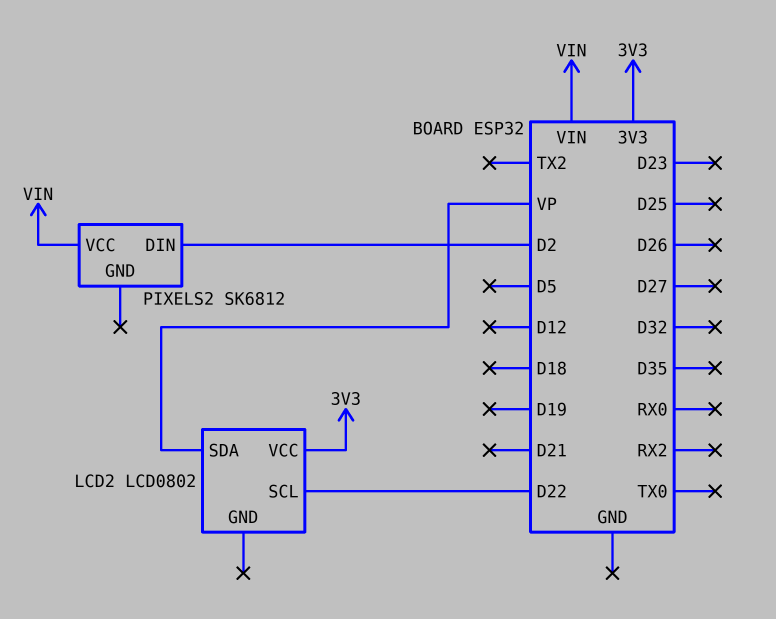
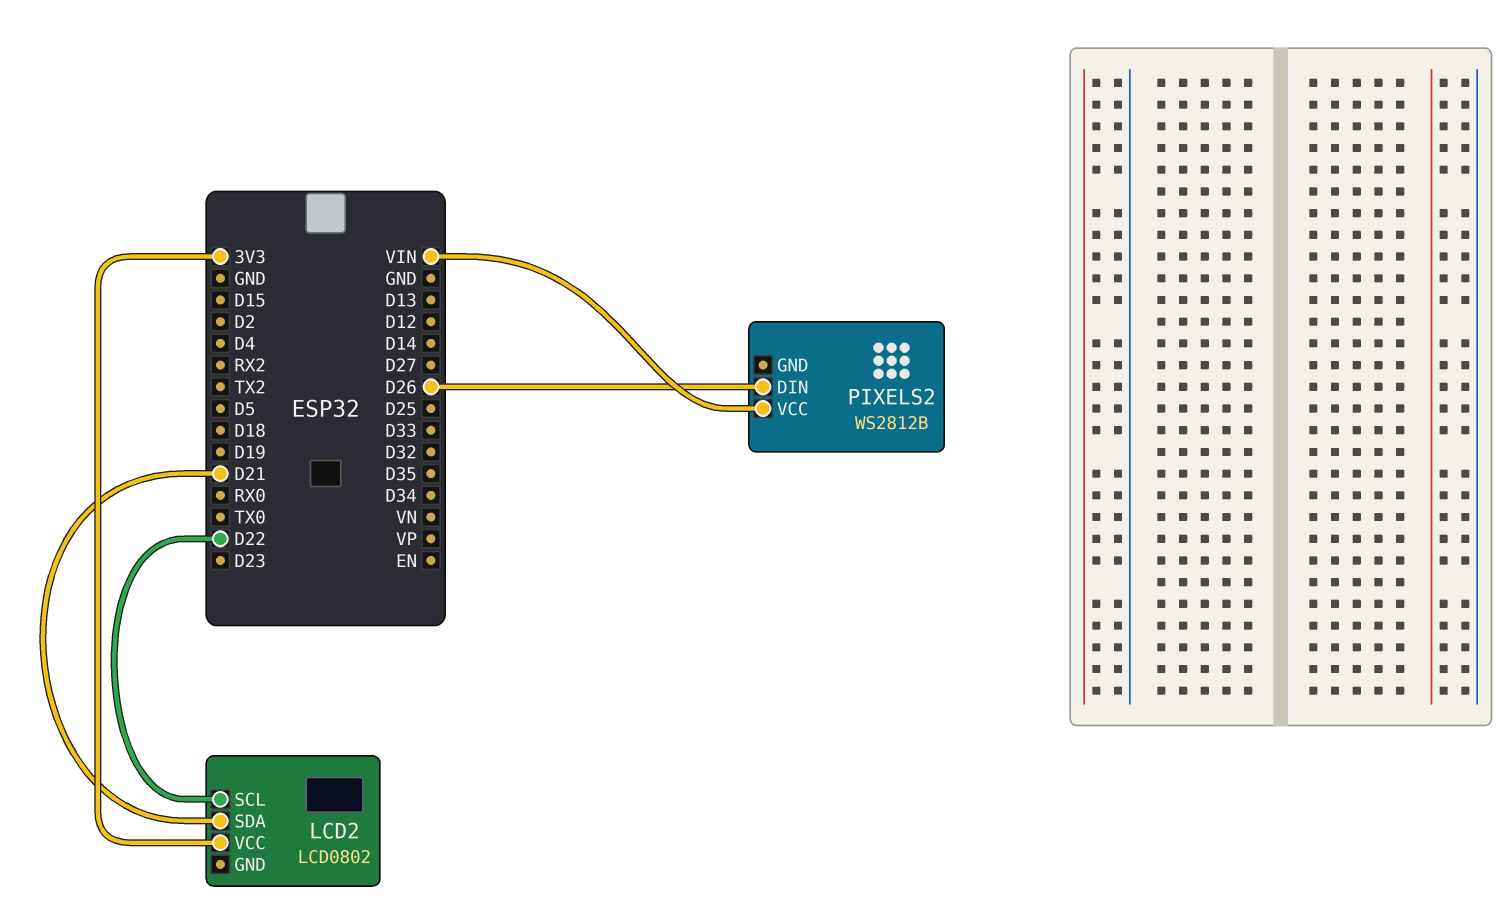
LCD2 pin SDA: VP -> D21
PIXELS2: SK6812 -> WS2812B
PIXELS2 pin DIN: D2 -> D26

